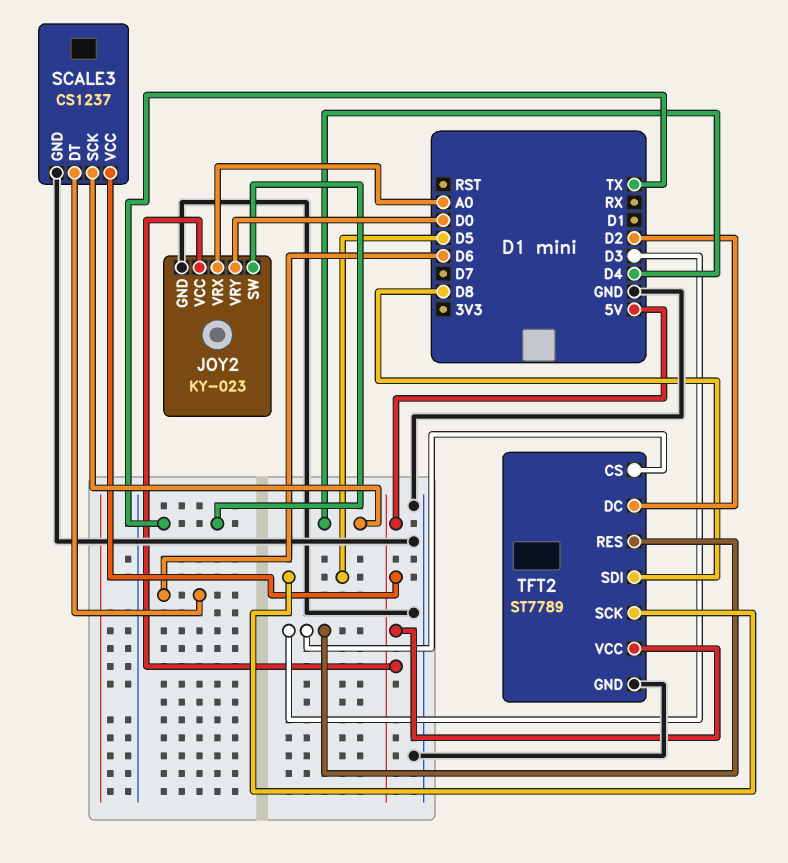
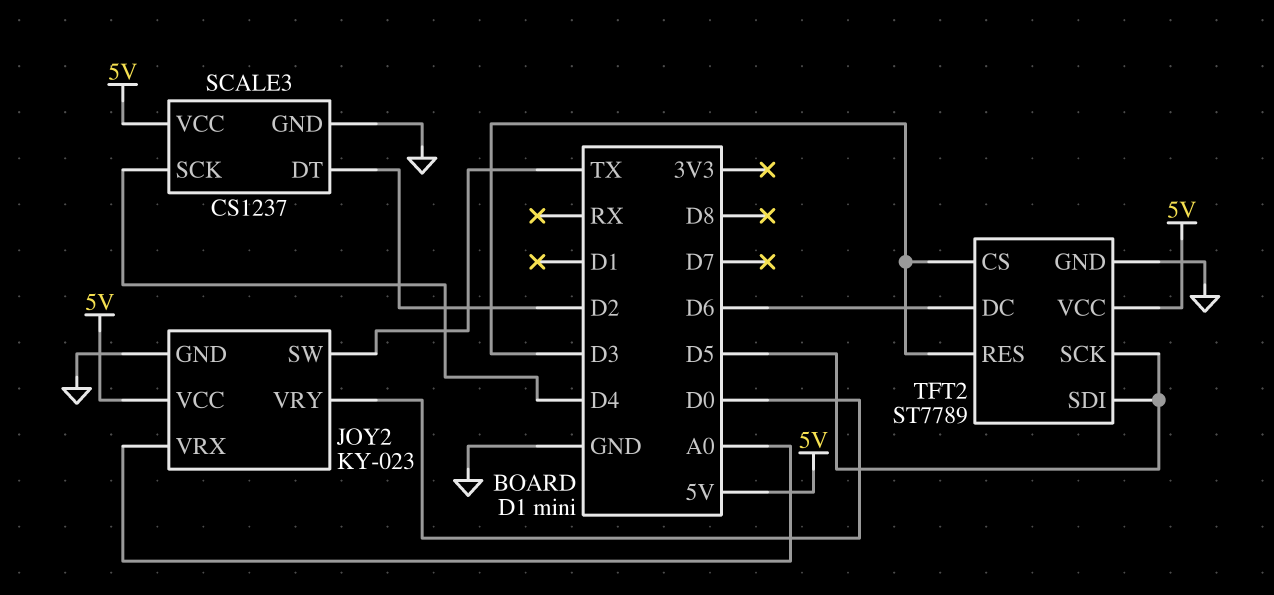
SCALE3 pin DT: D6 -> D2
TFT2 pin DC: D2 -> D6
TFT2 pin SDI: D8 -> D5

